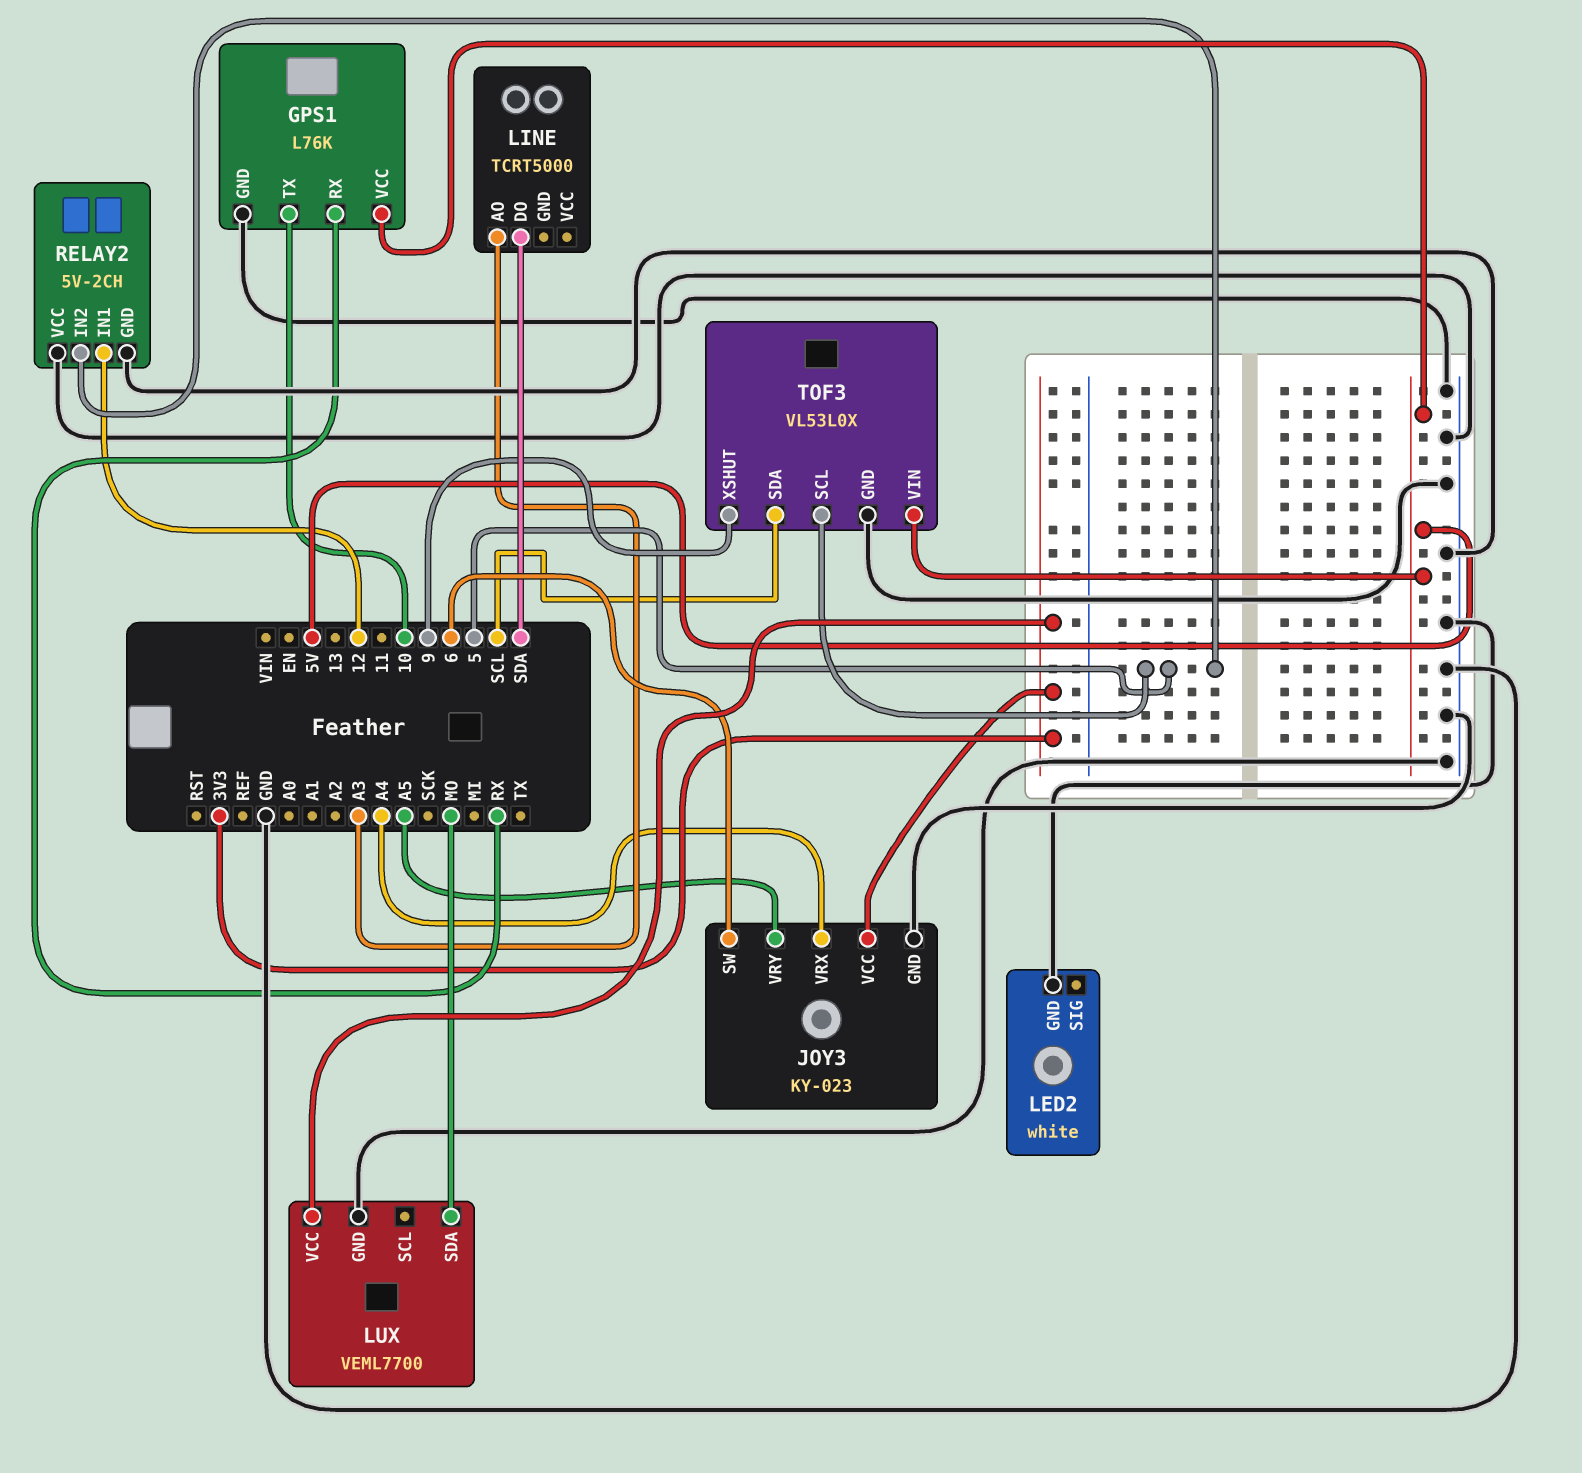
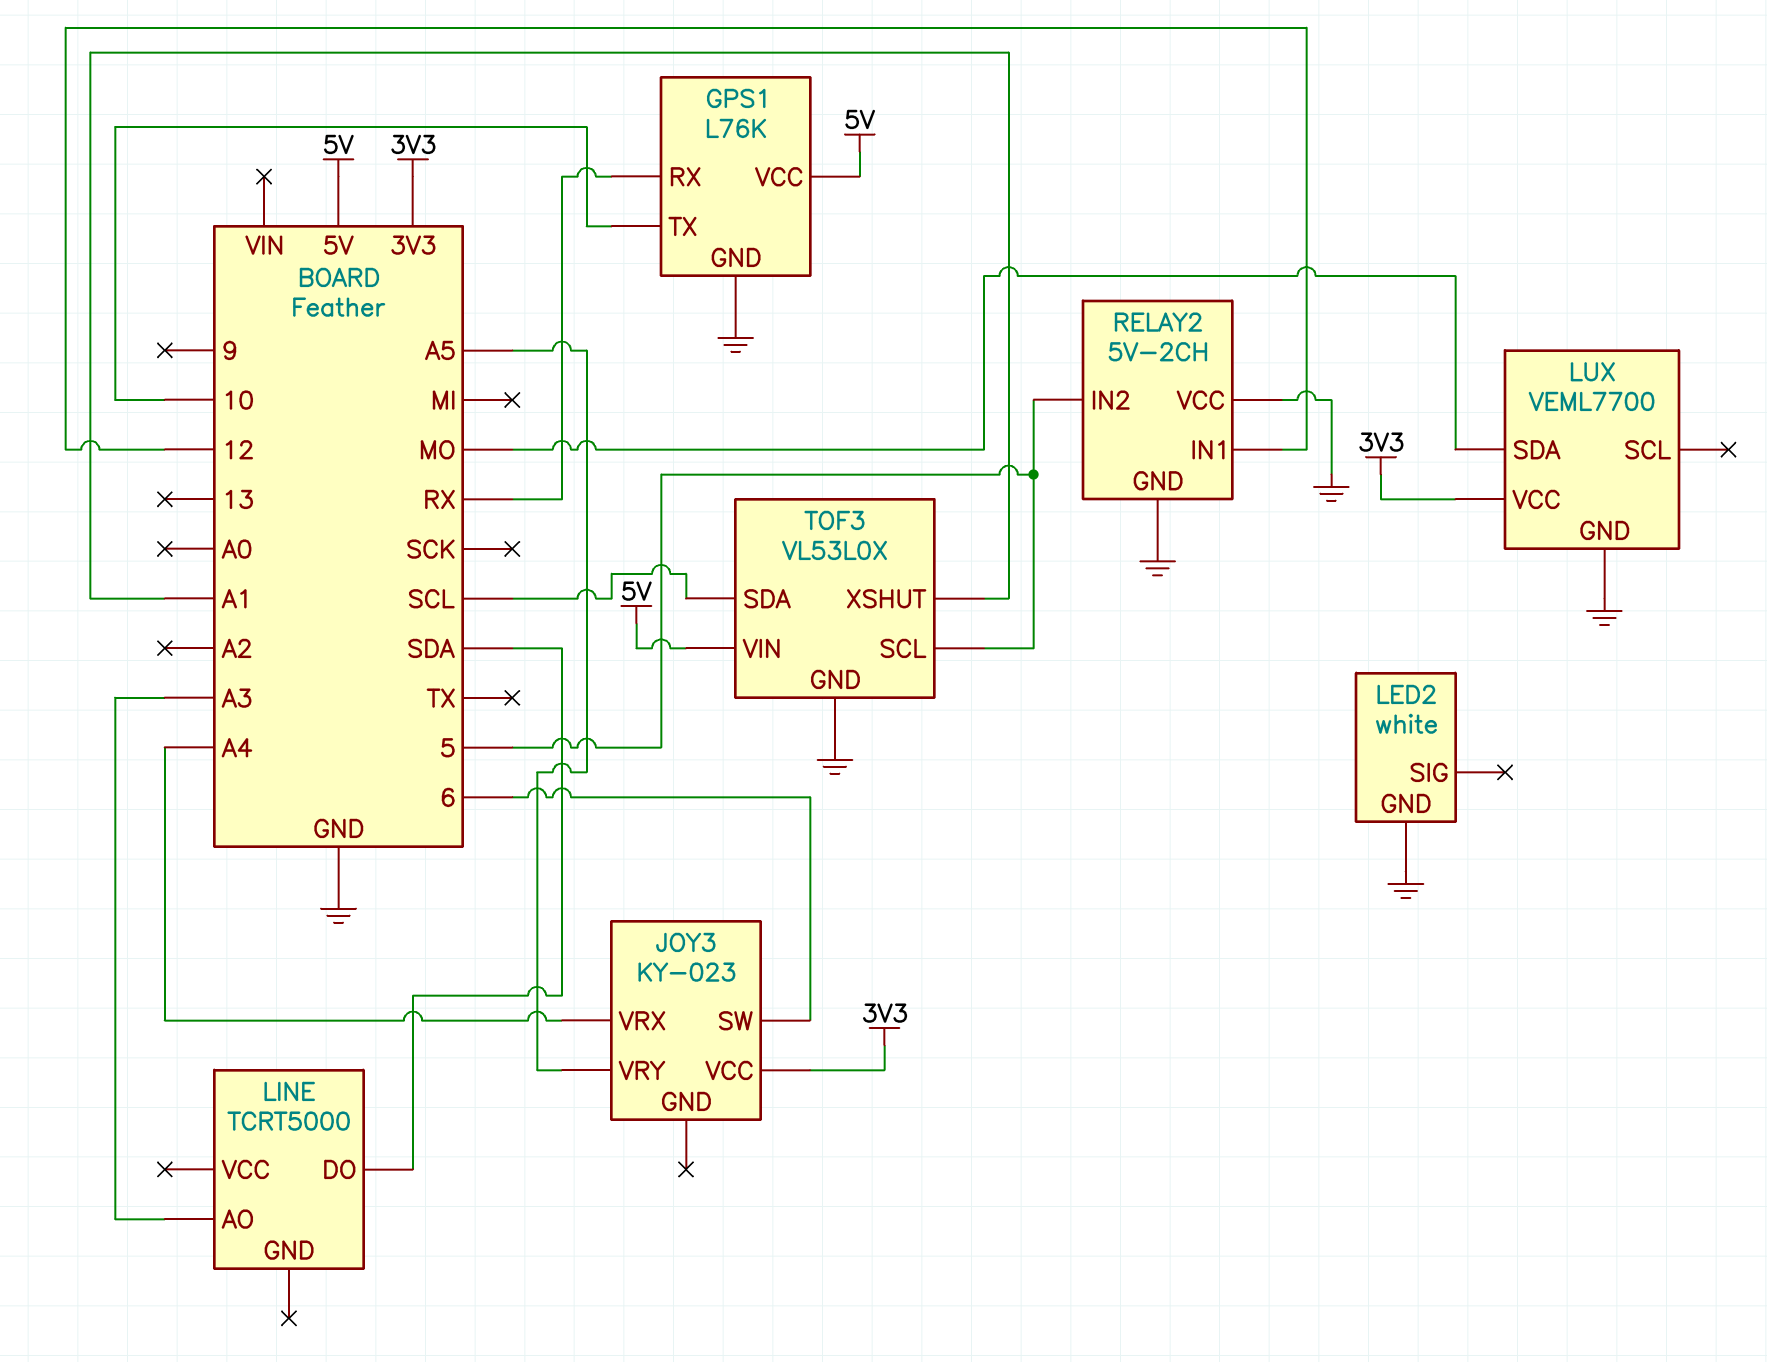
JOY3 pin GND: GND -> none
TOF3 pin XSHUT: 9 -> A1

